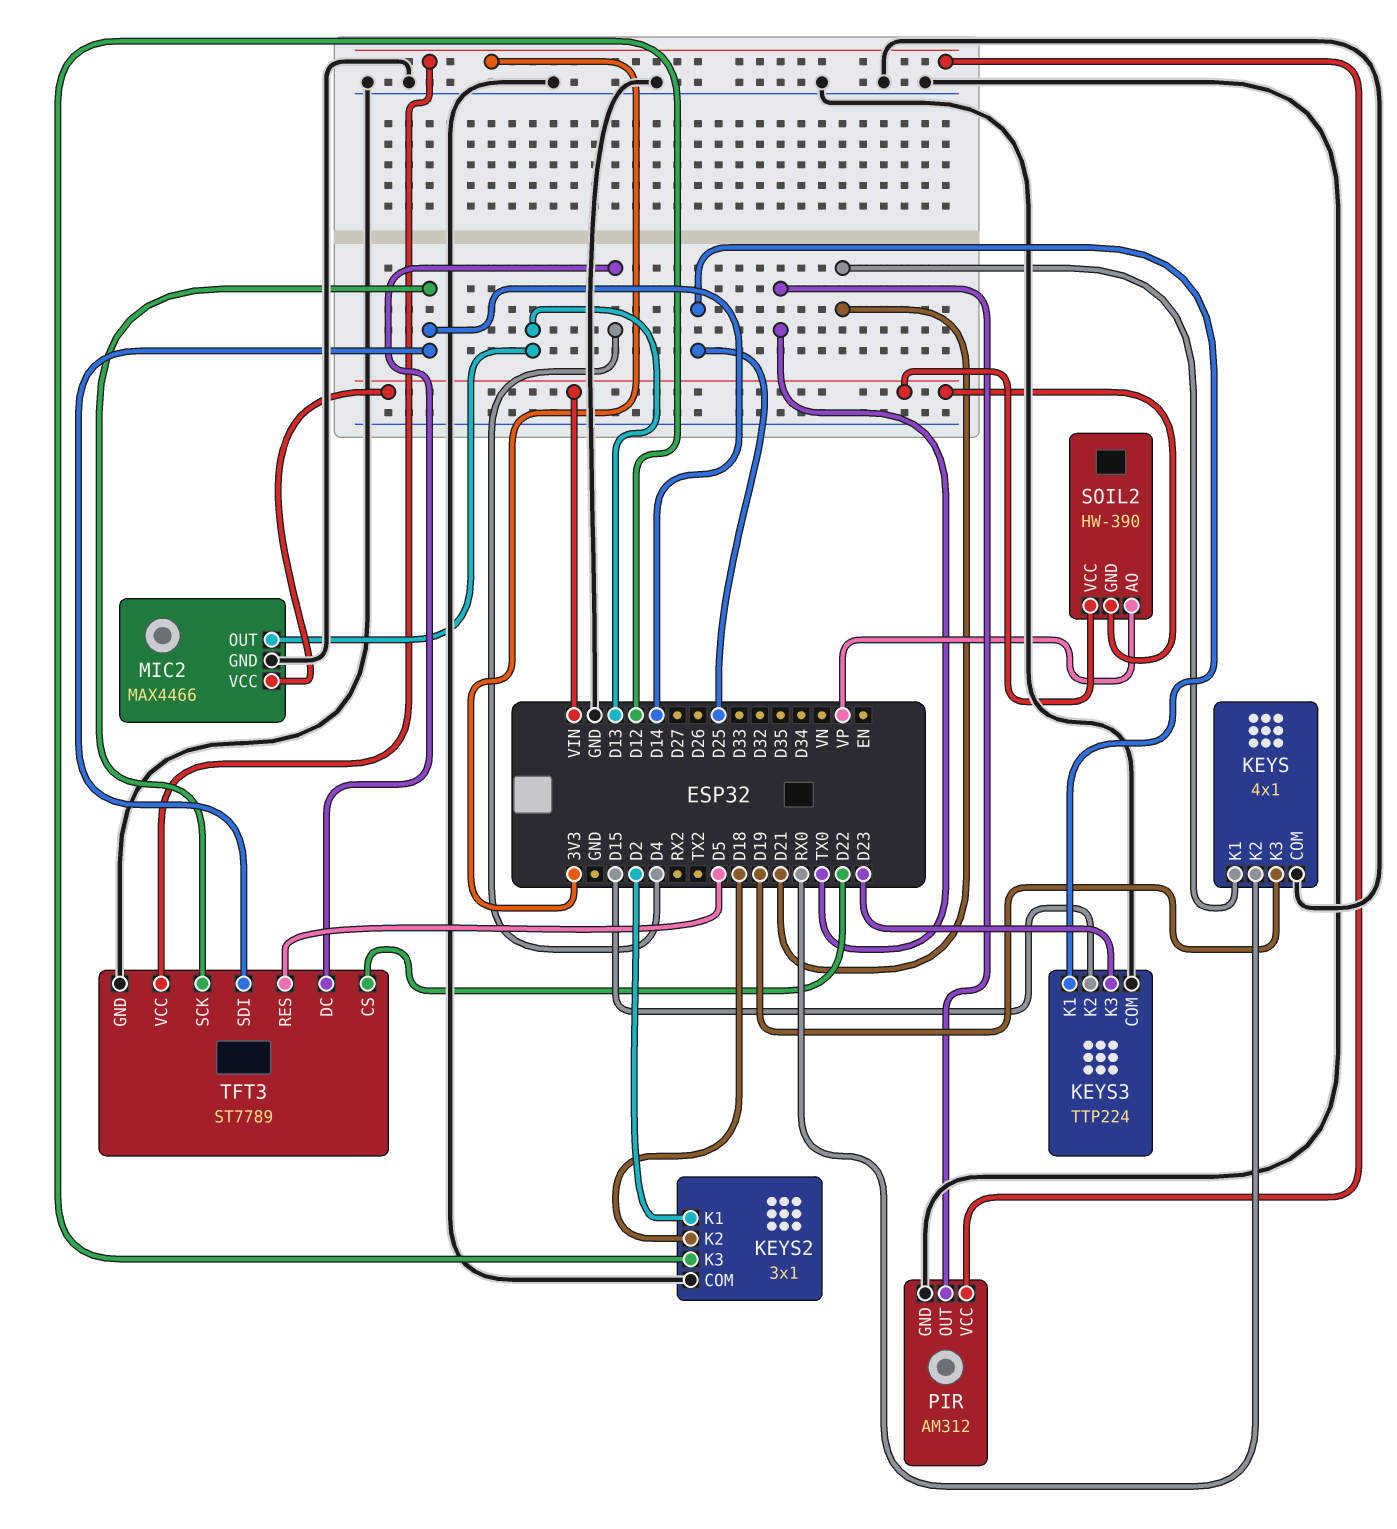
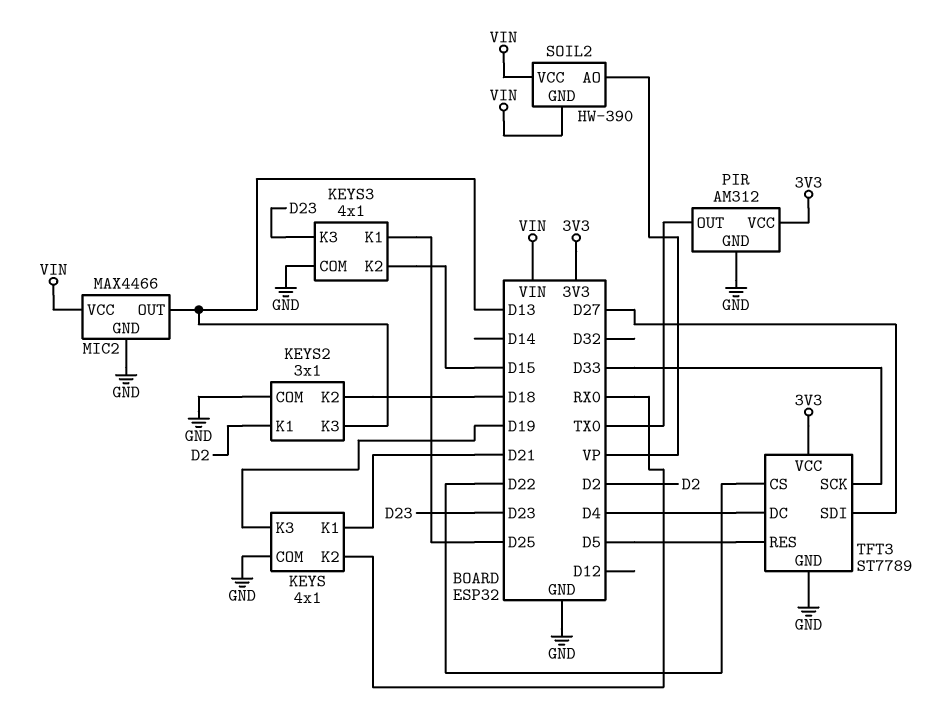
KEYS2 pin K3: D12 -> D13
KEYS3: TTP224 -> 4x1
TFT3 pin SCK: D14 -> D33
TFT3 pin SDI: D14 -> D27

